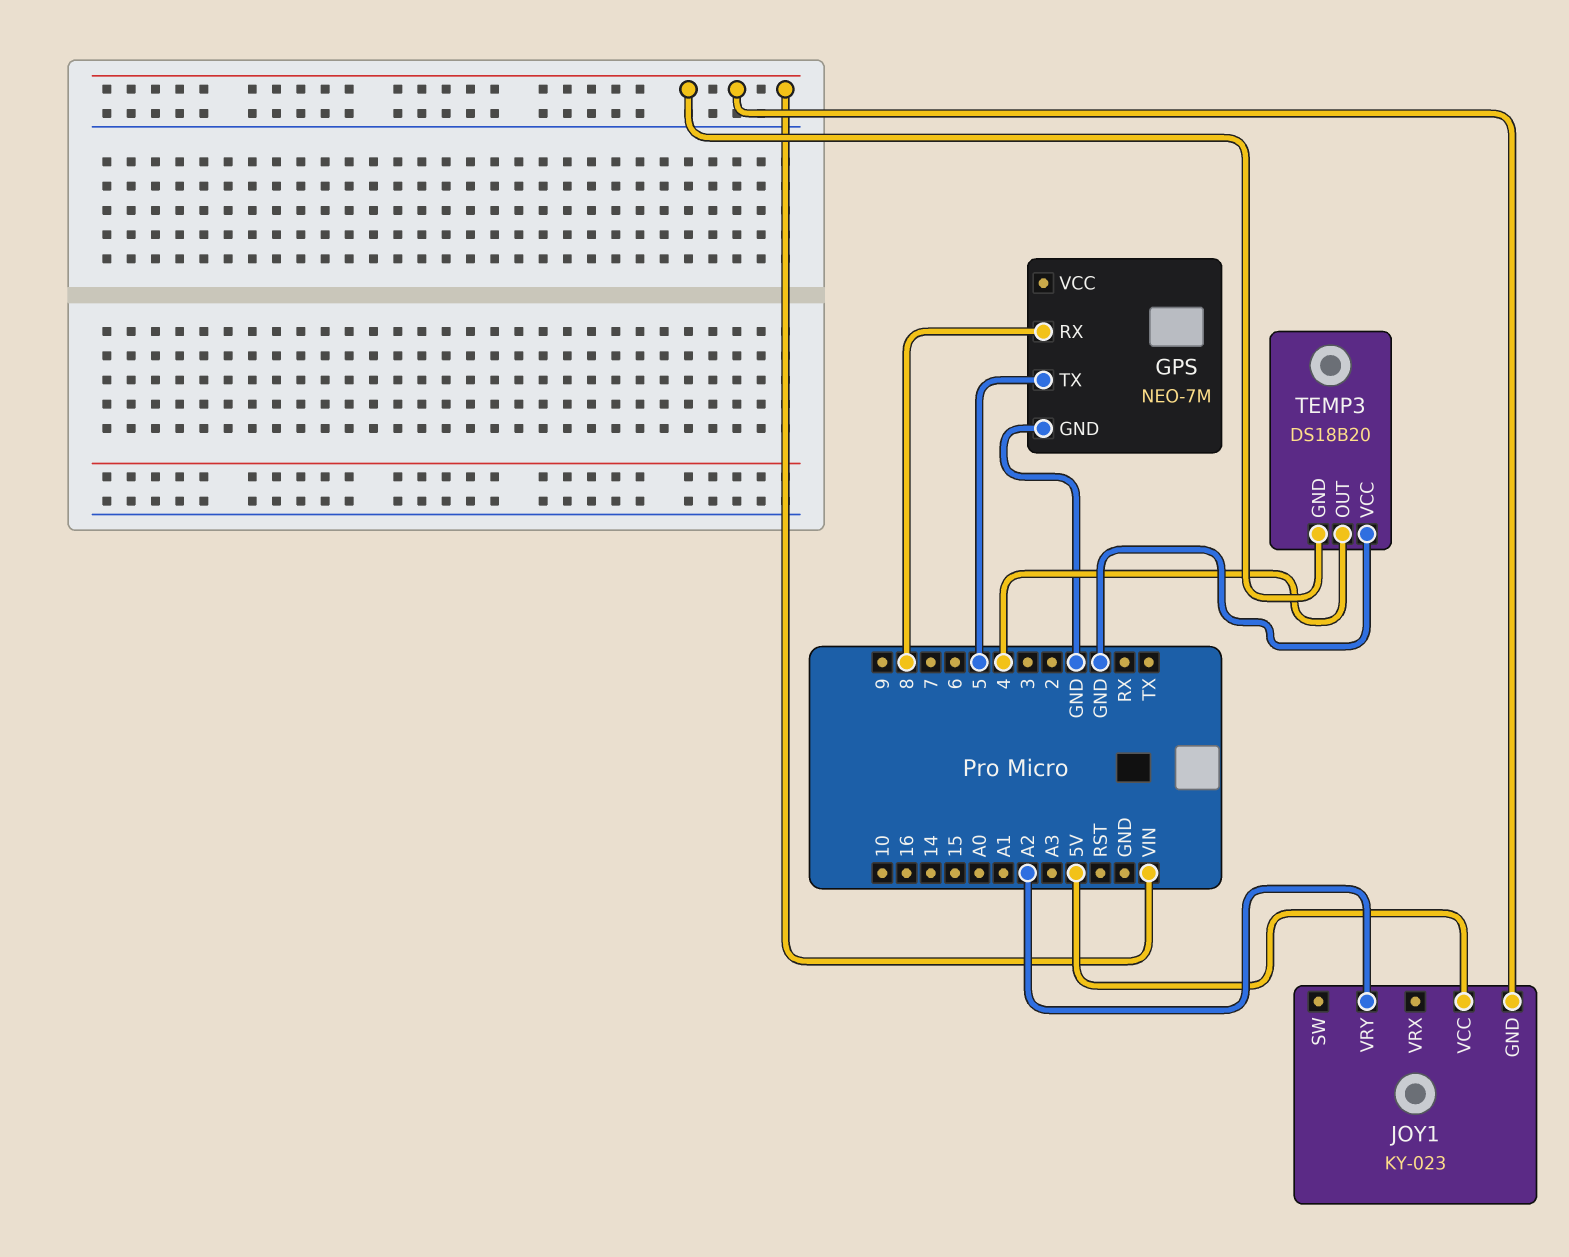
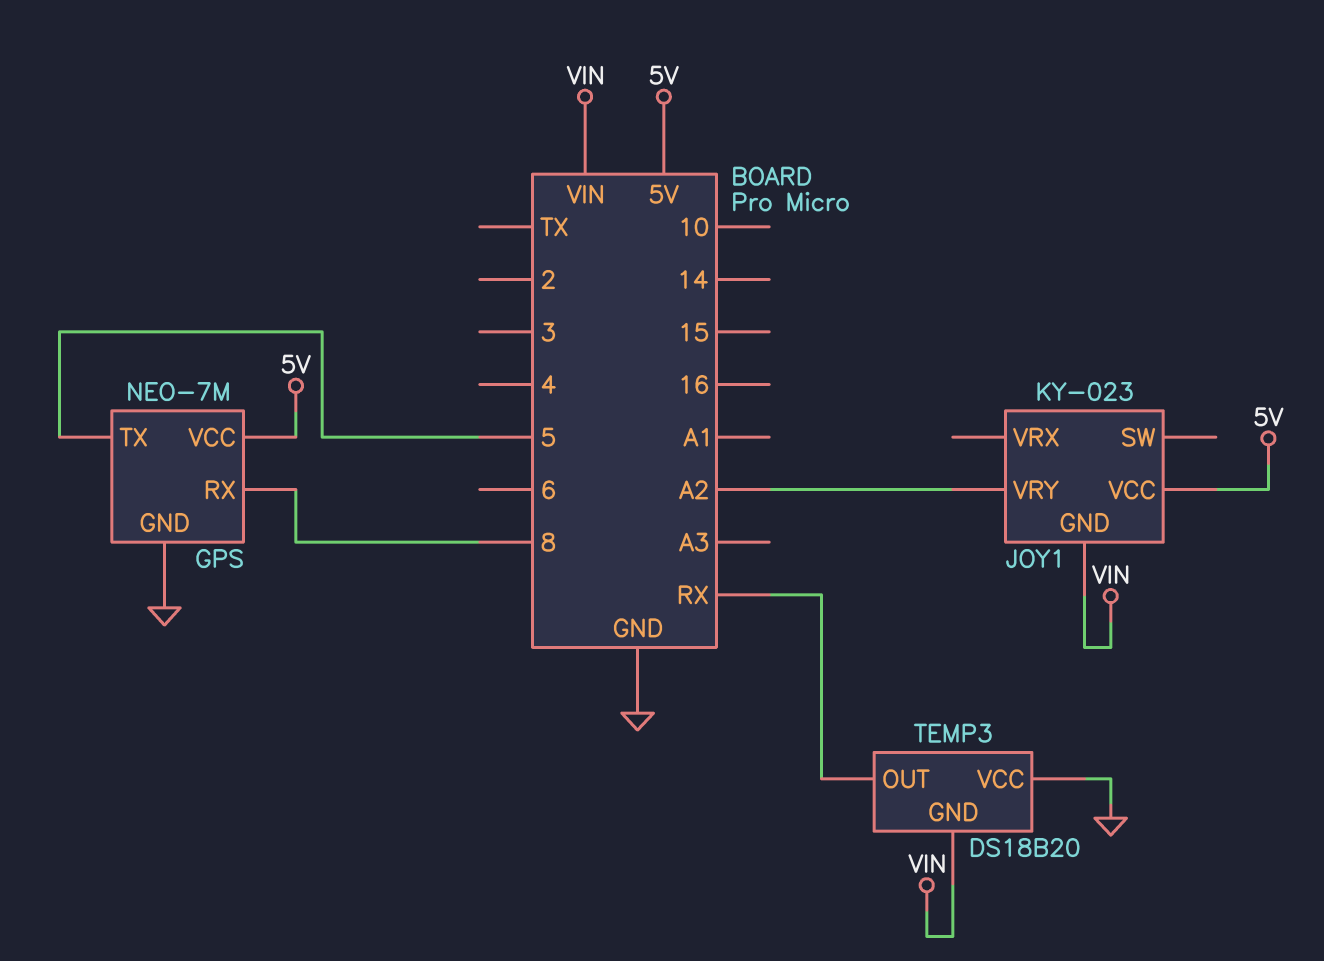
GPS pin VCC: none -> 5V
TEMP3 pin OUT: 4 -> RX

